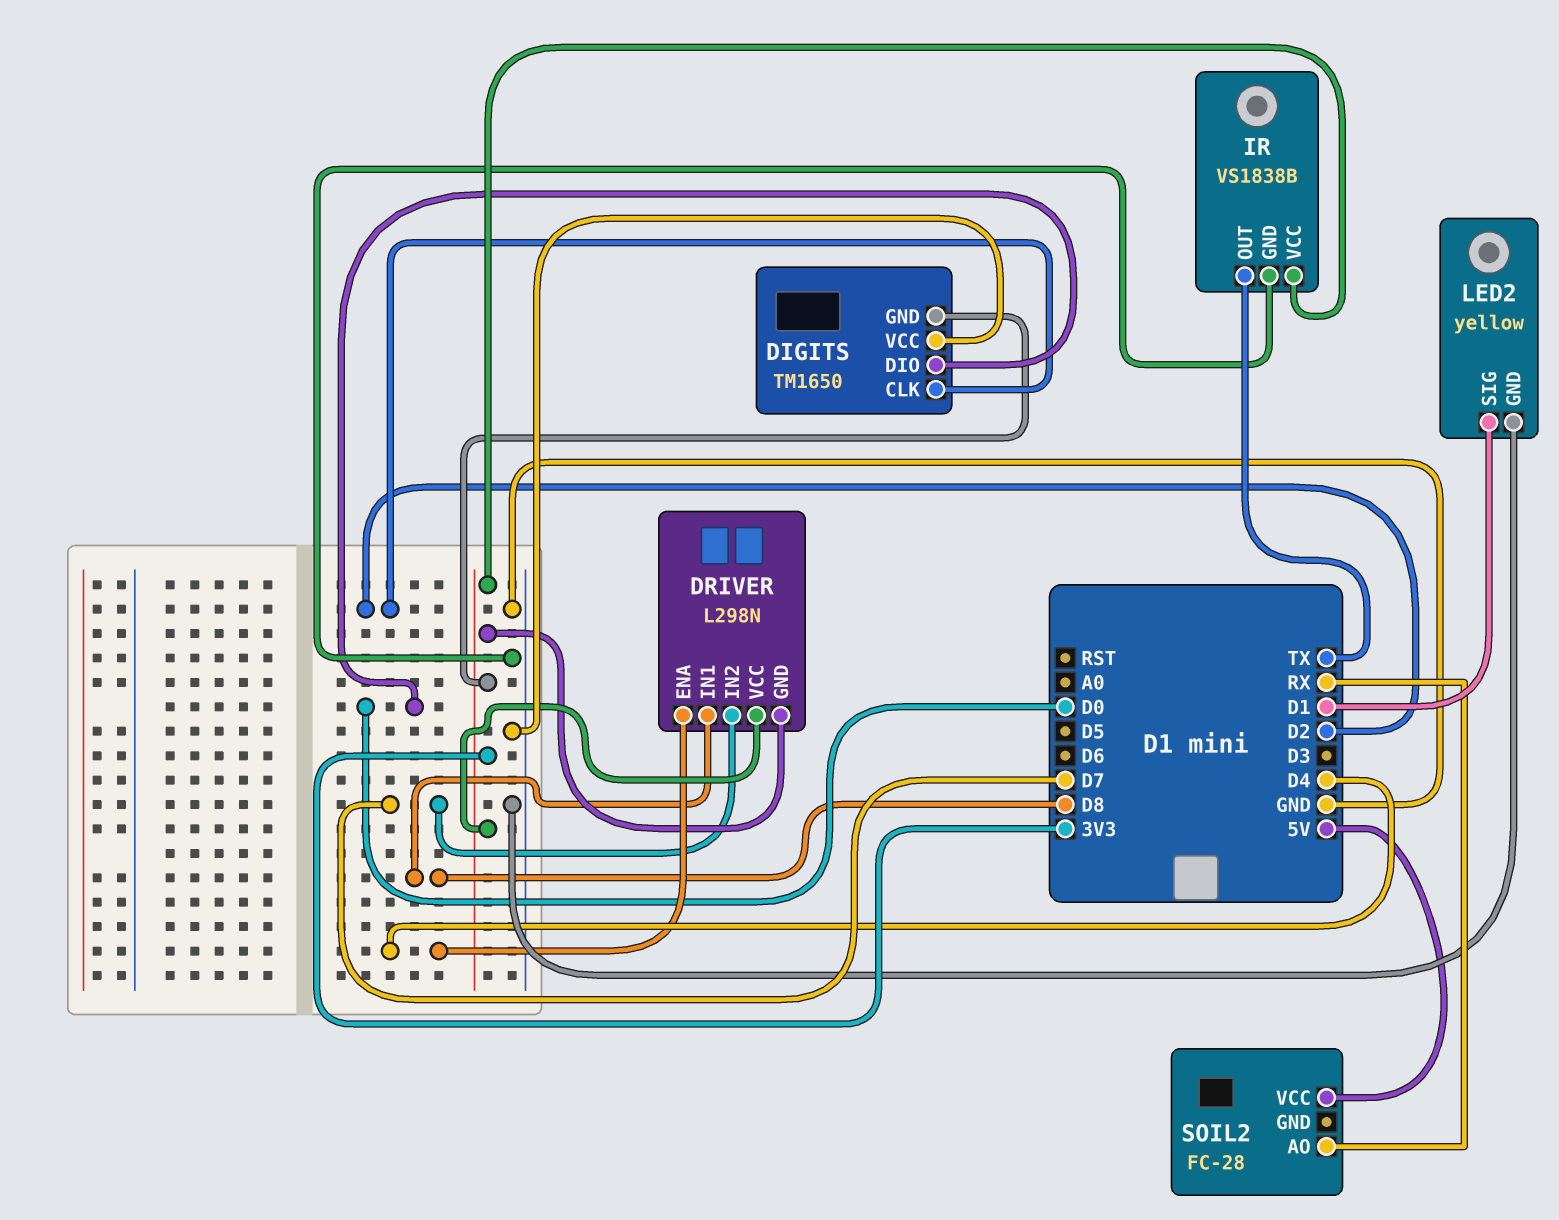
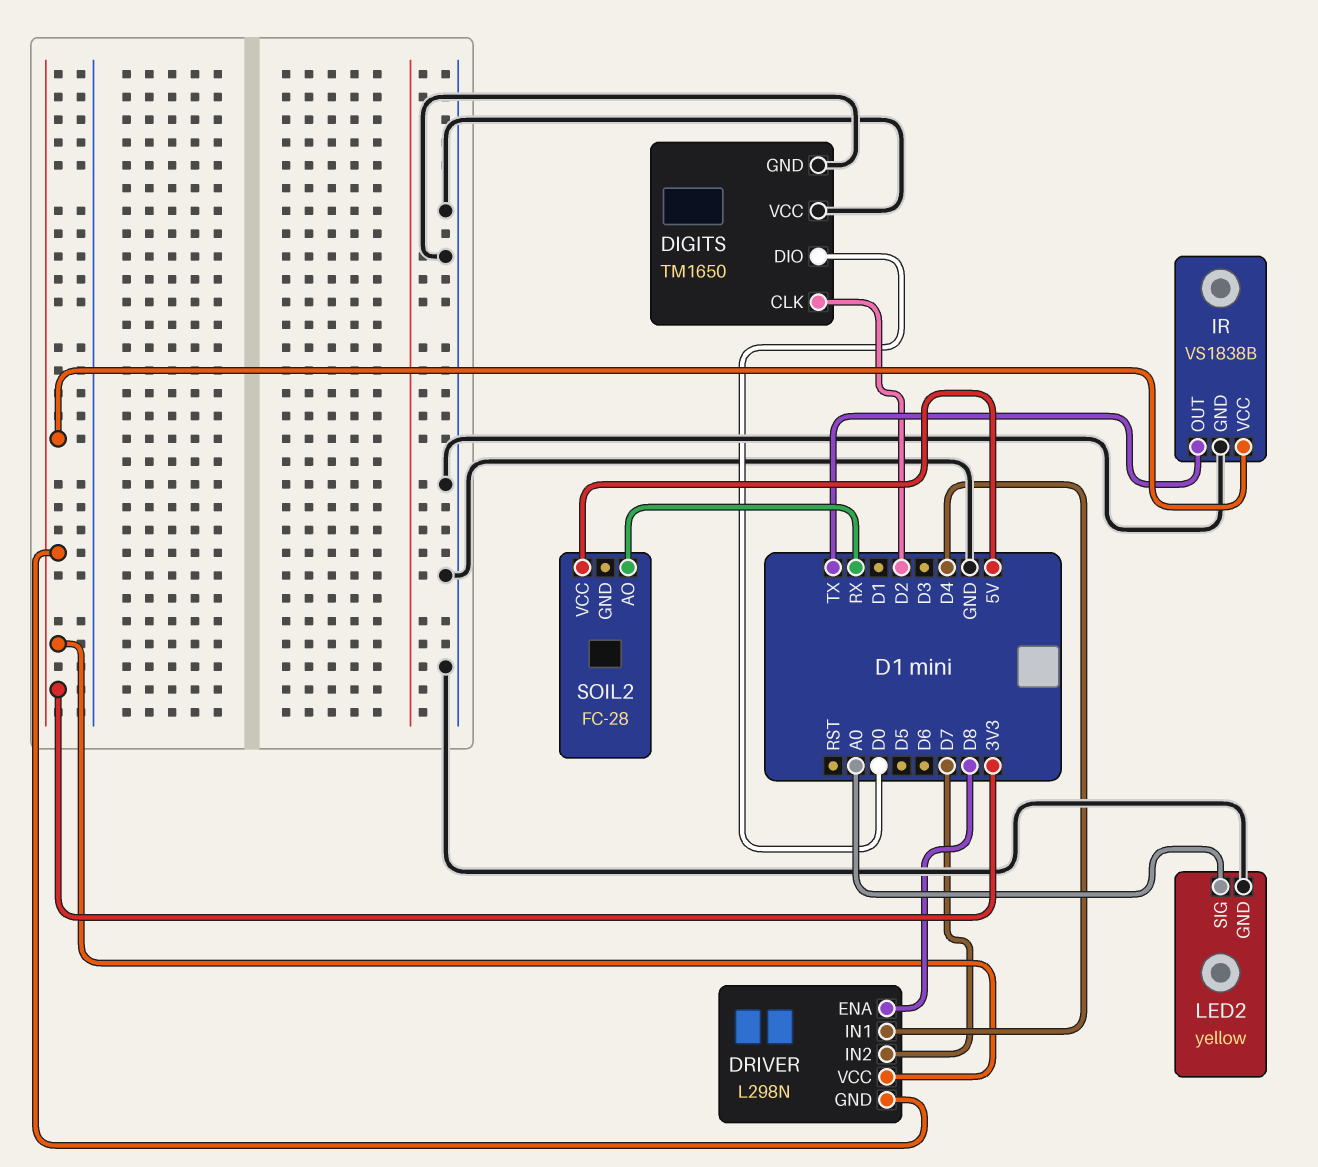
DIGITS pin GND: 3V3 -> GND
DRIVER pin ENA: D4 -> D8
DRIVER pin IN1: D8 -> D4
LED2 pin SIG: D1 -> A0

